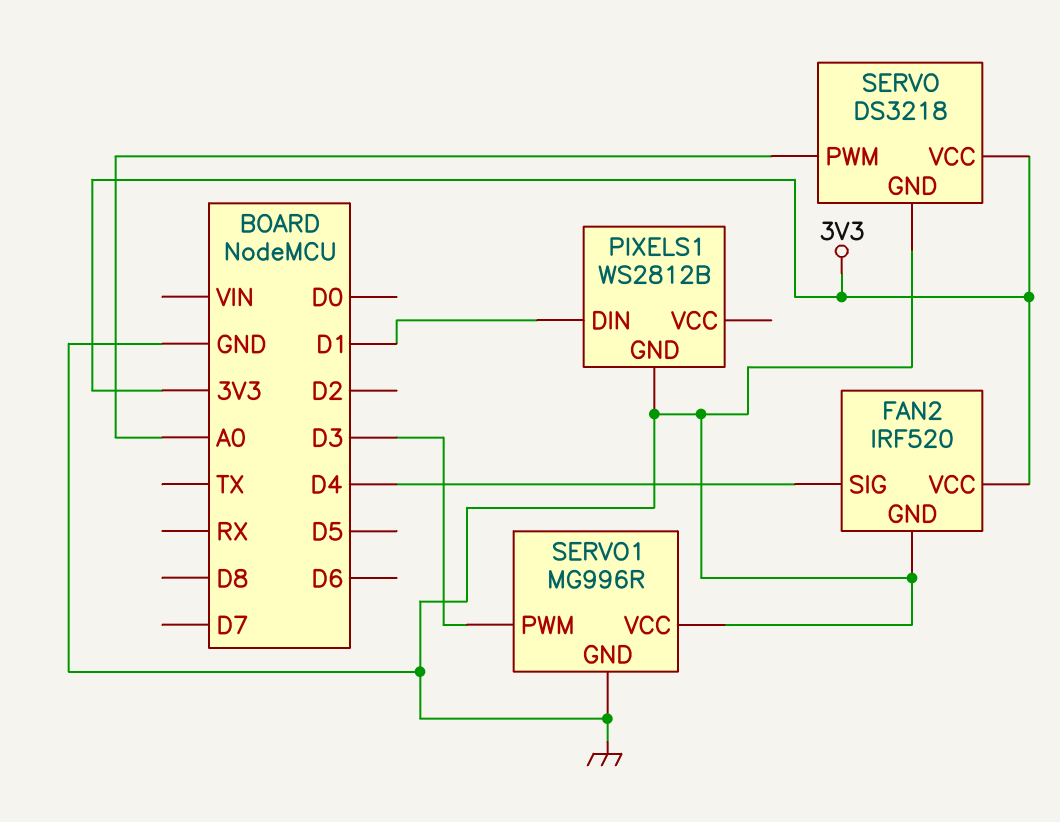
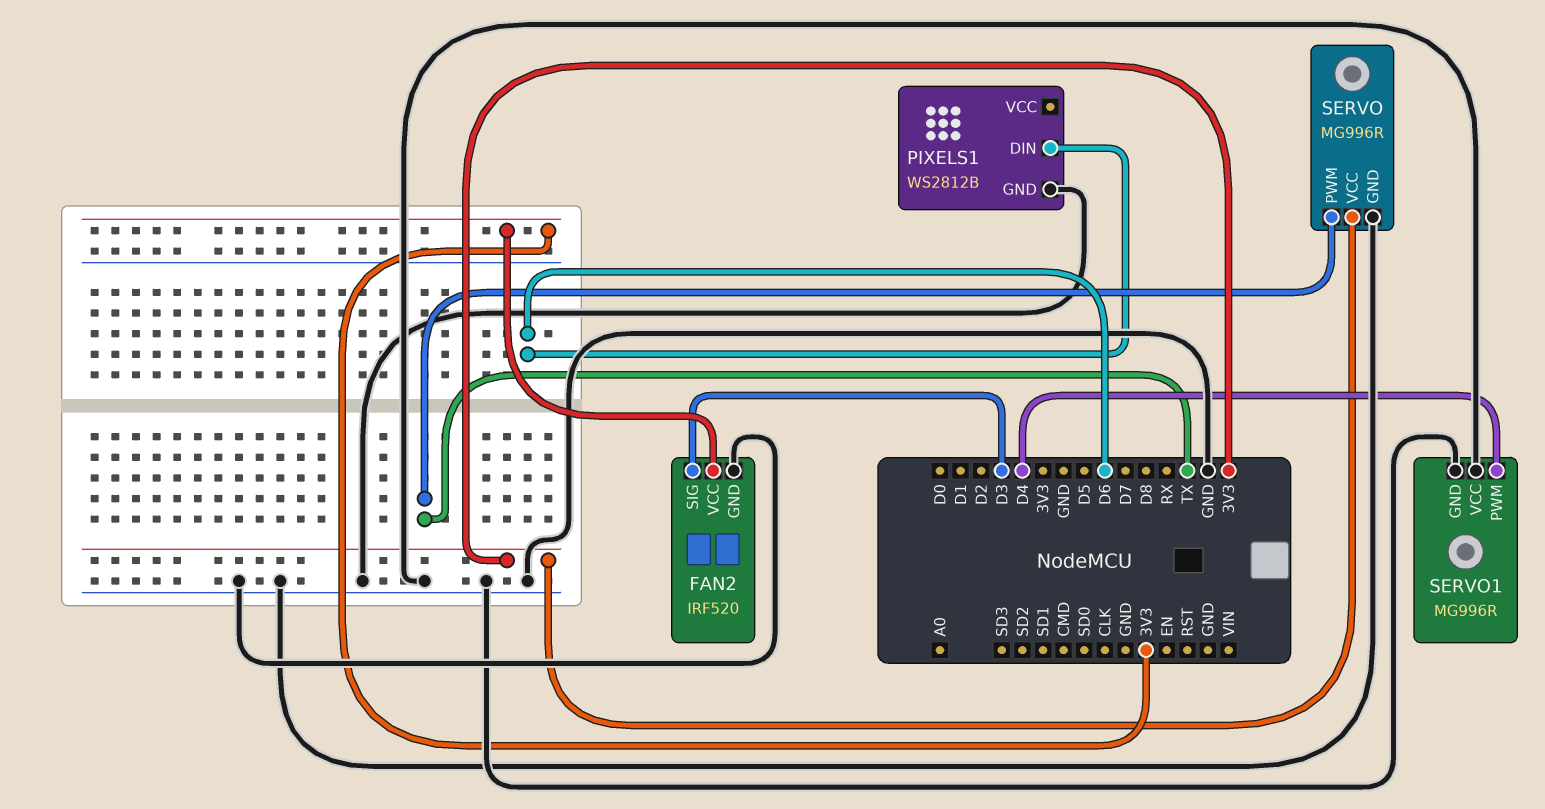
FAN2 pin SIG: D4 -> D3
PIXELS1 pin DIN: D1 -> D6
SERVO: DS3218 -> MG996R
SERVO pin PWM: A0 -> TX
SERVO1 pin PWM: D3 -> D4

